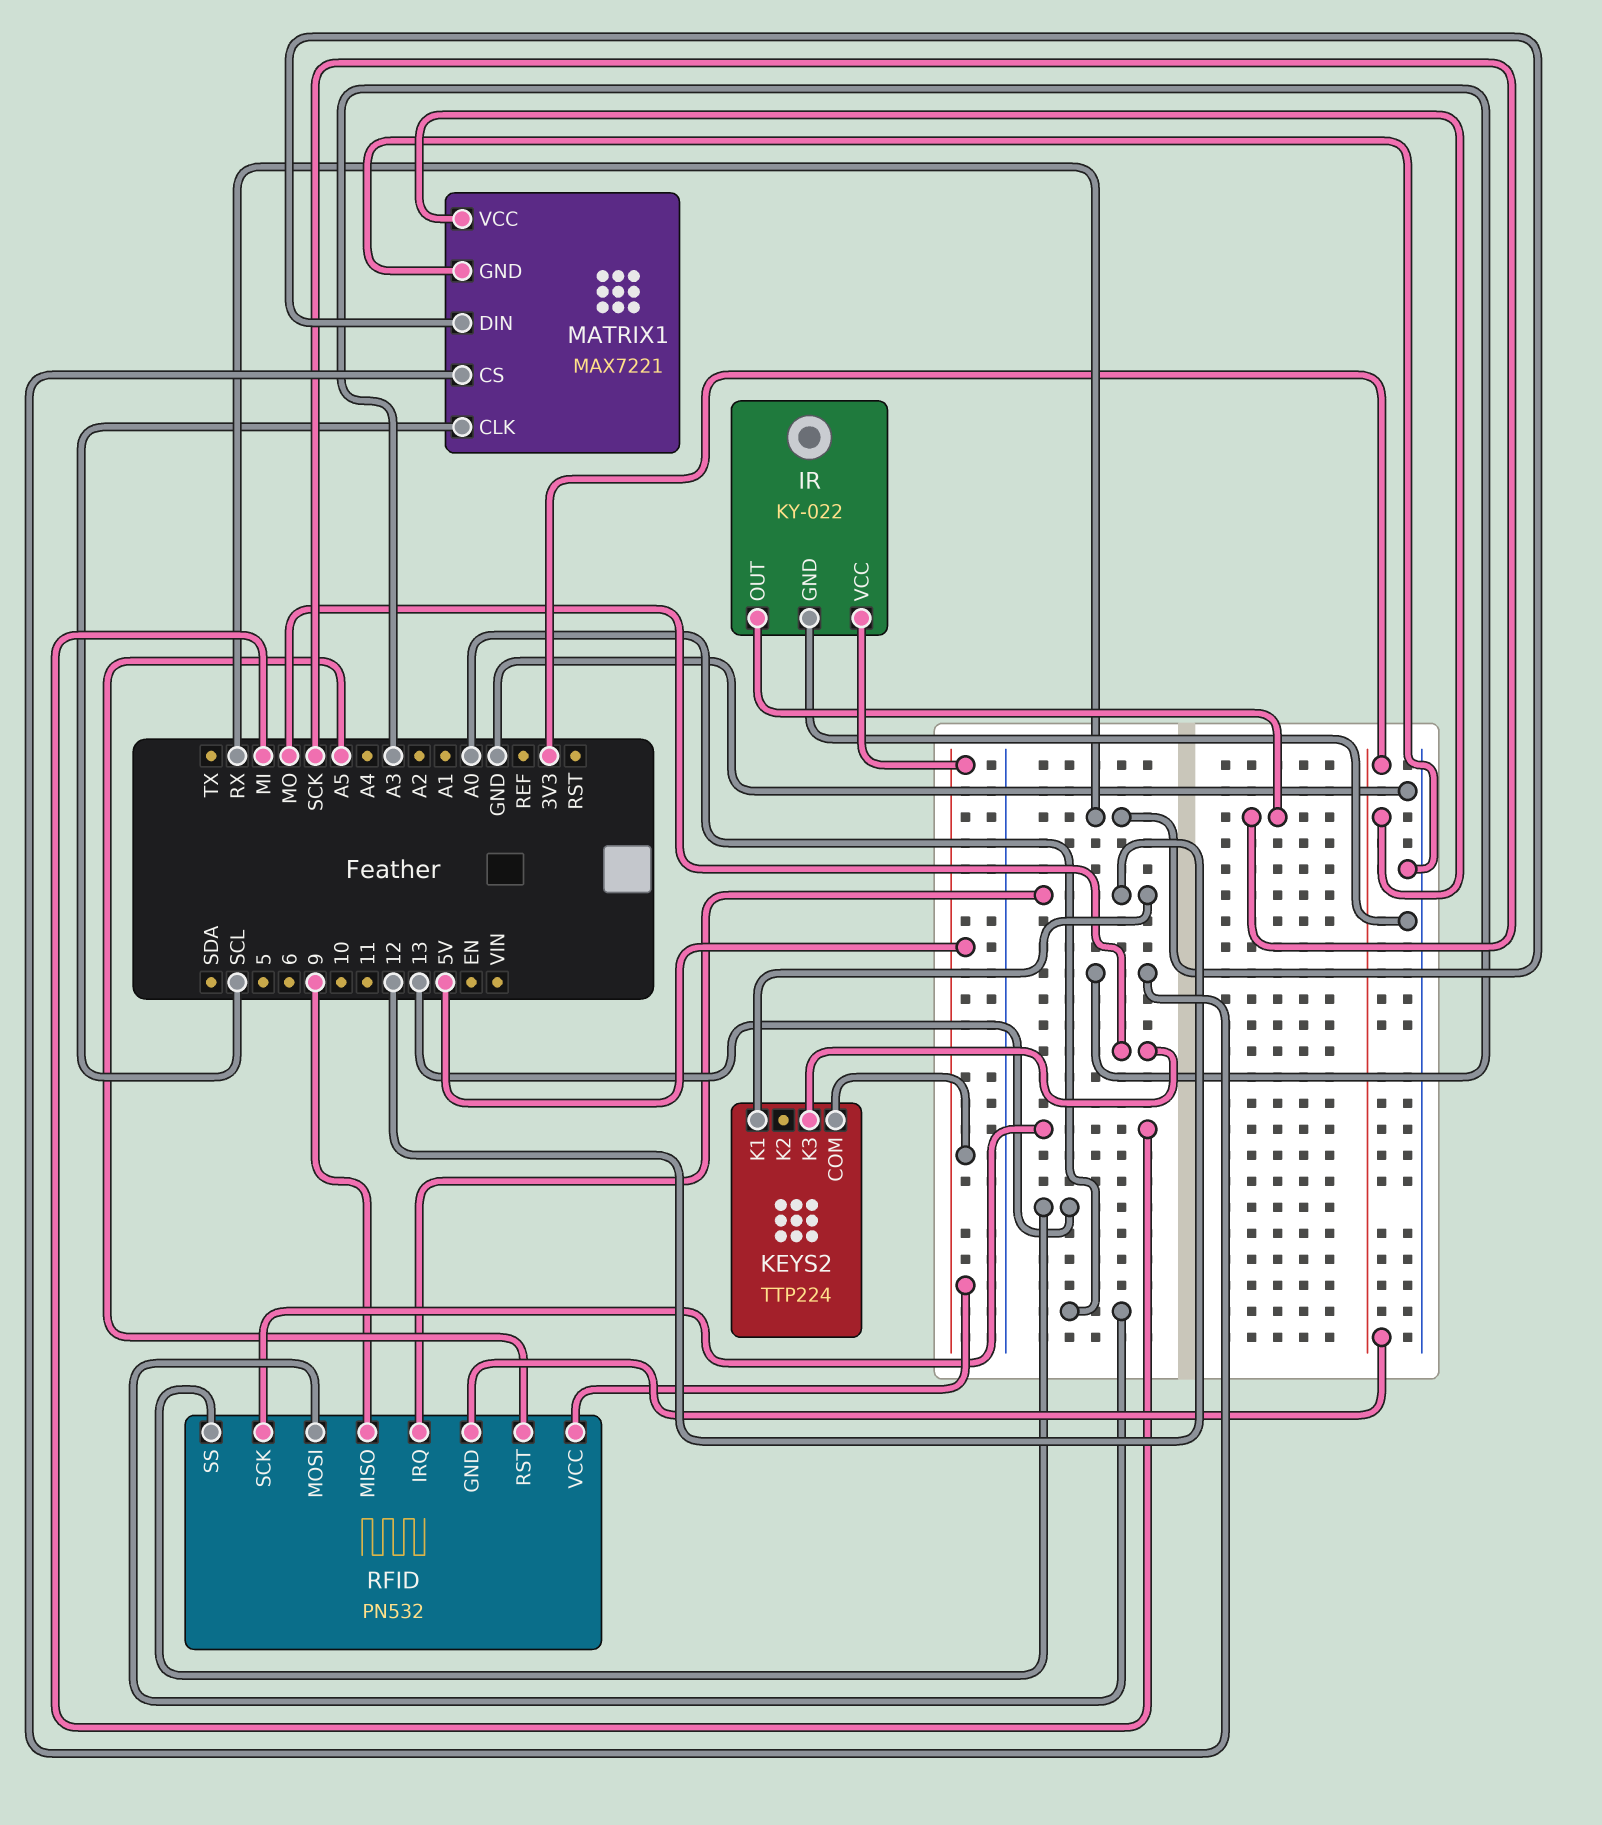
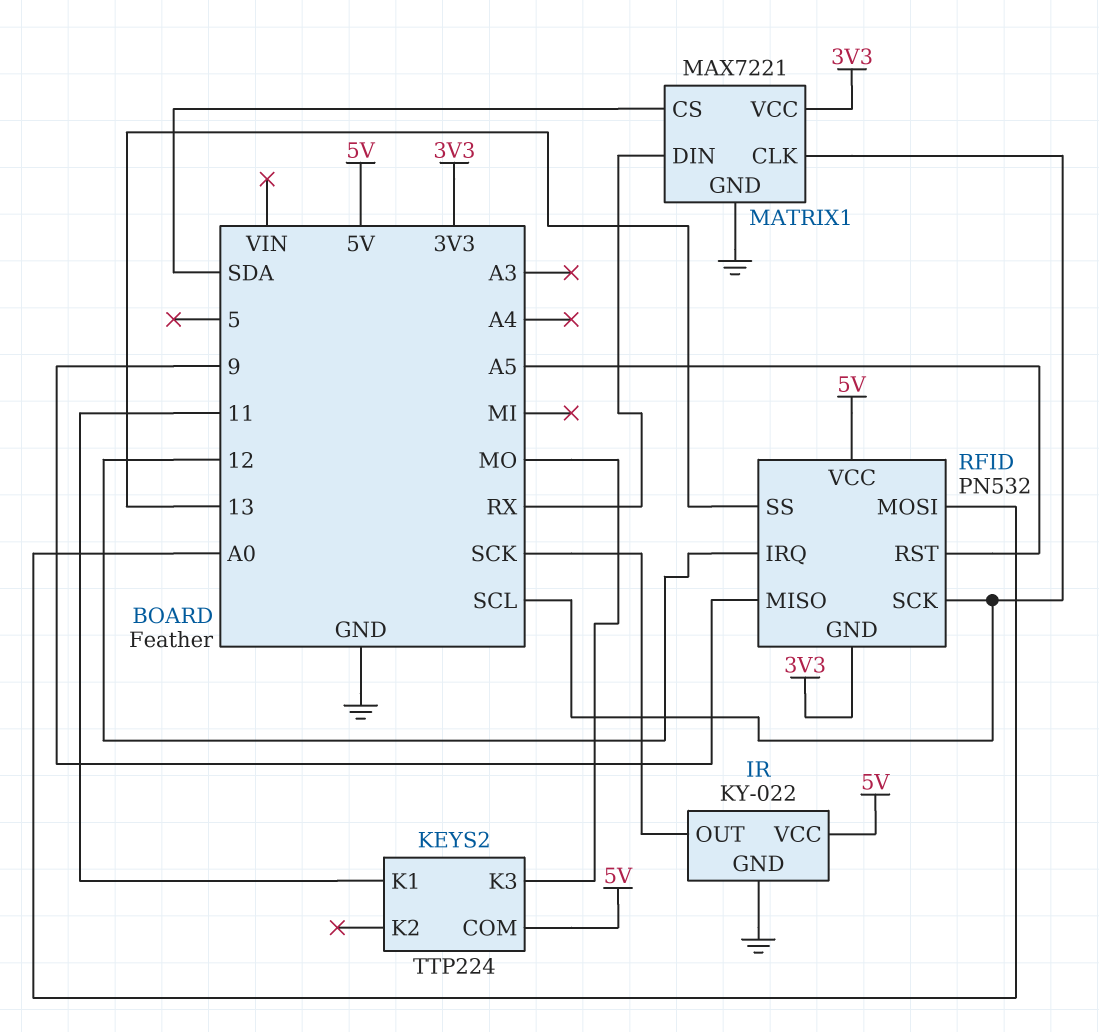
KEYS2 pin K1: 12 -> 11
MATRIX1 pin CS: A3 -> SDA
RFID pin SCK: MI -> SCL

